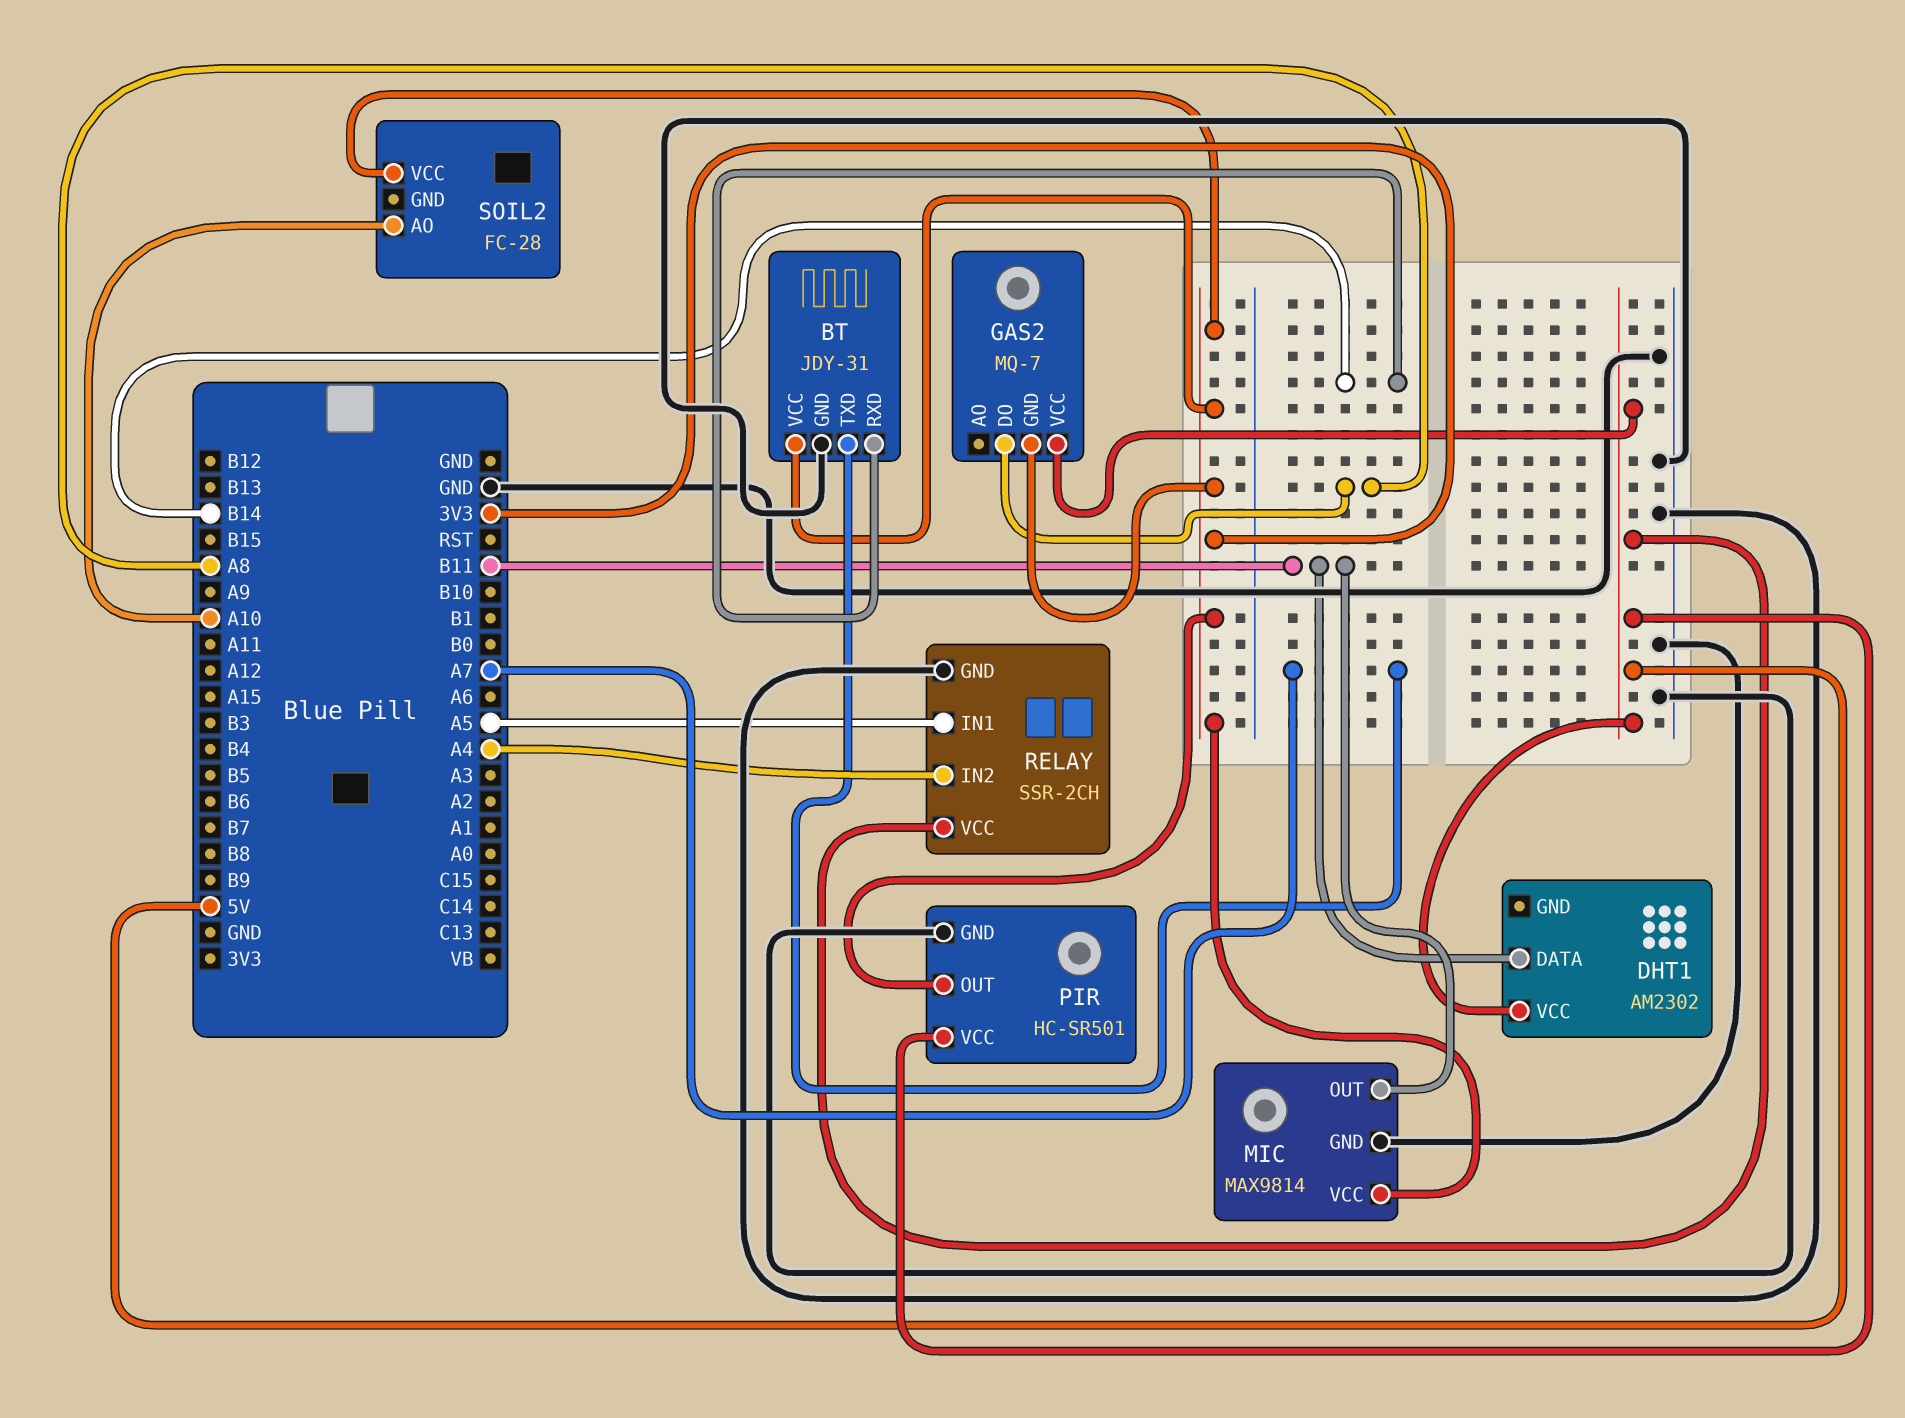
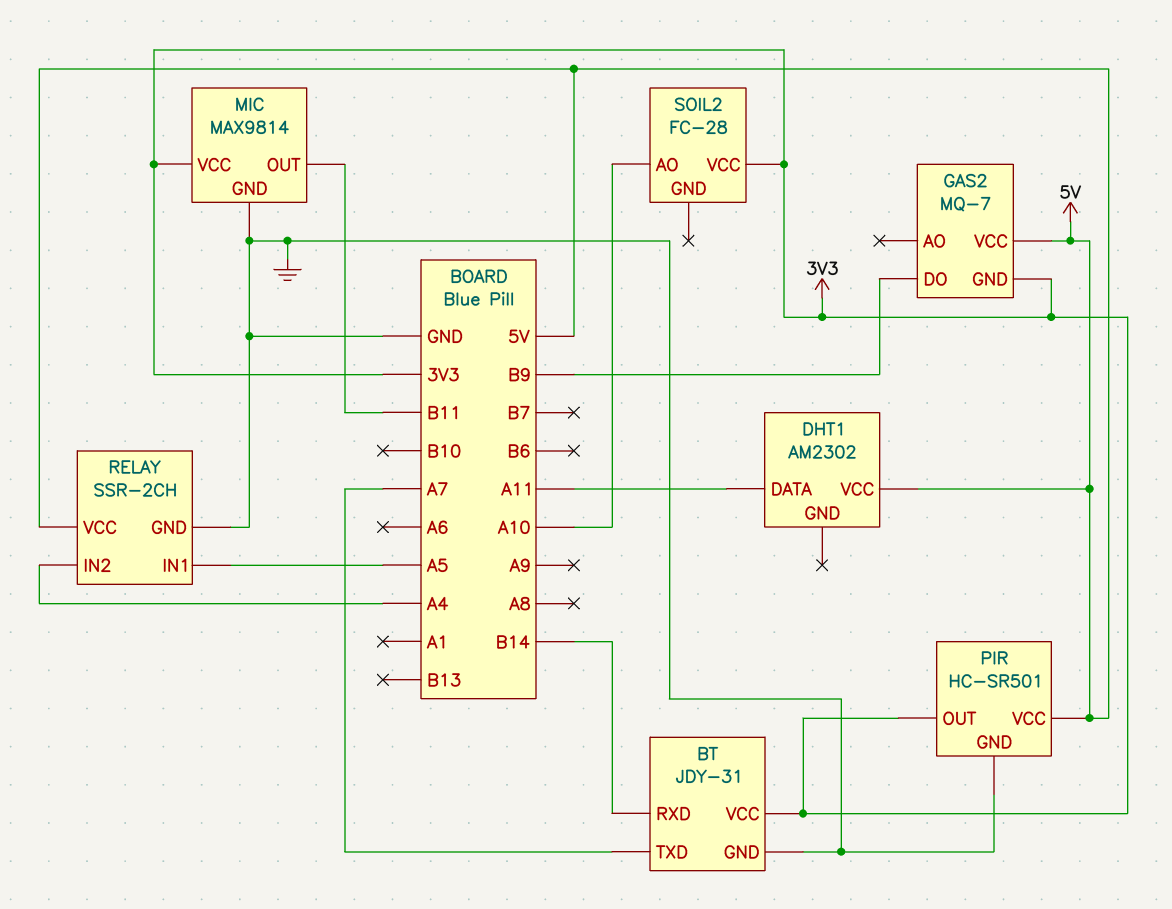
DHT1 pin DATA: B11 -> A11
GAS2 pin DO: A8 -> B9

